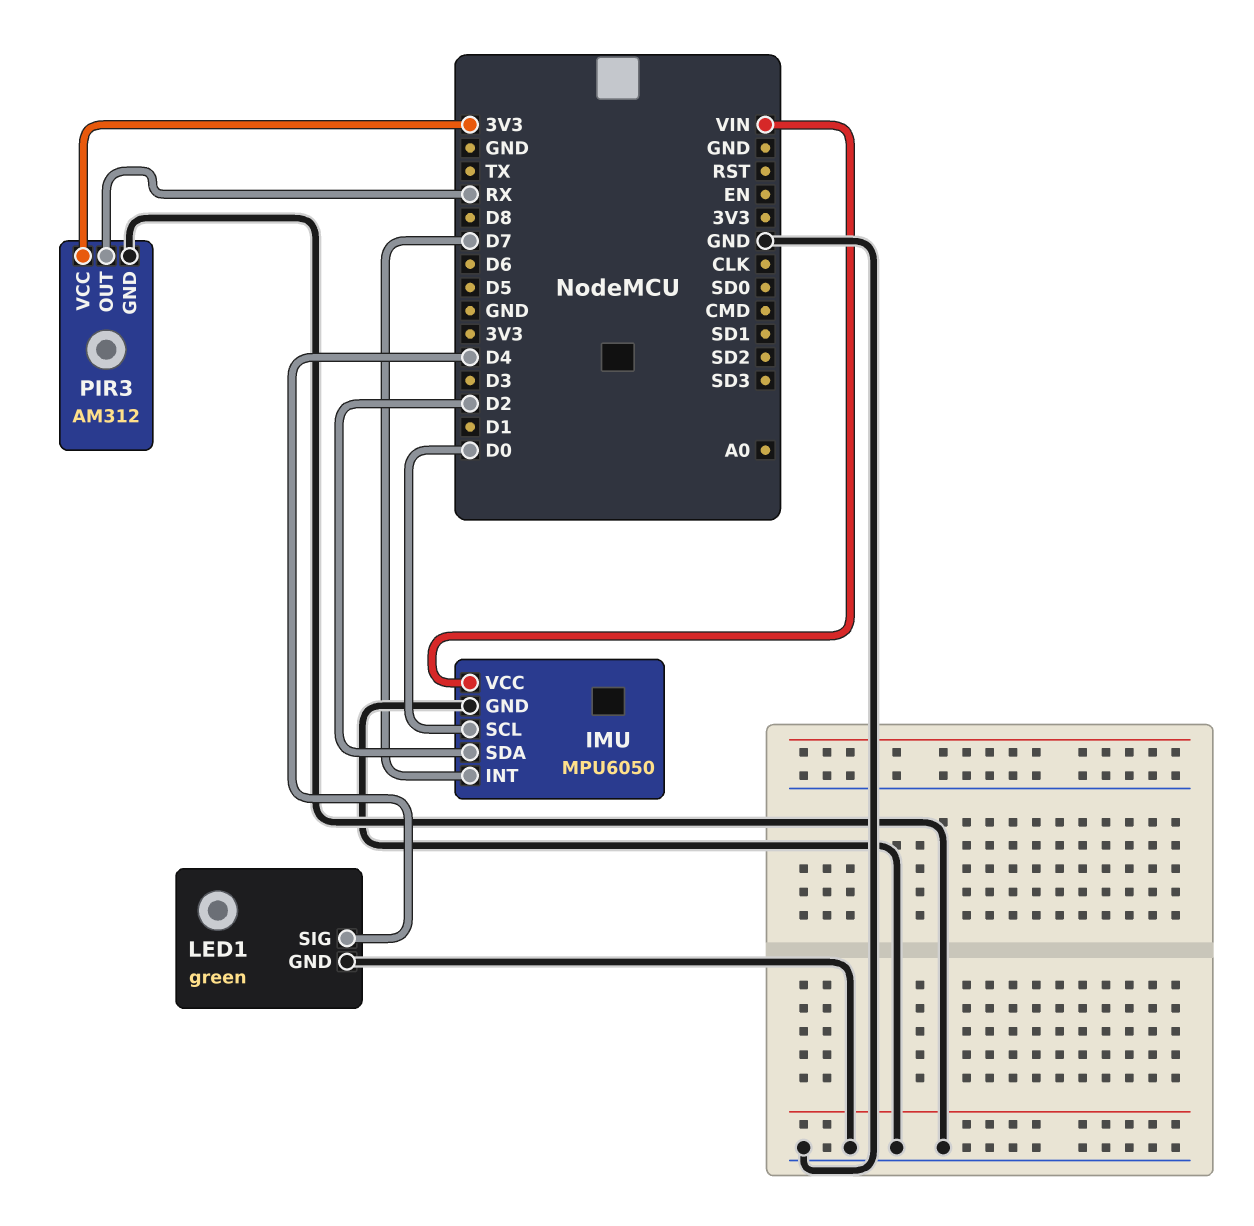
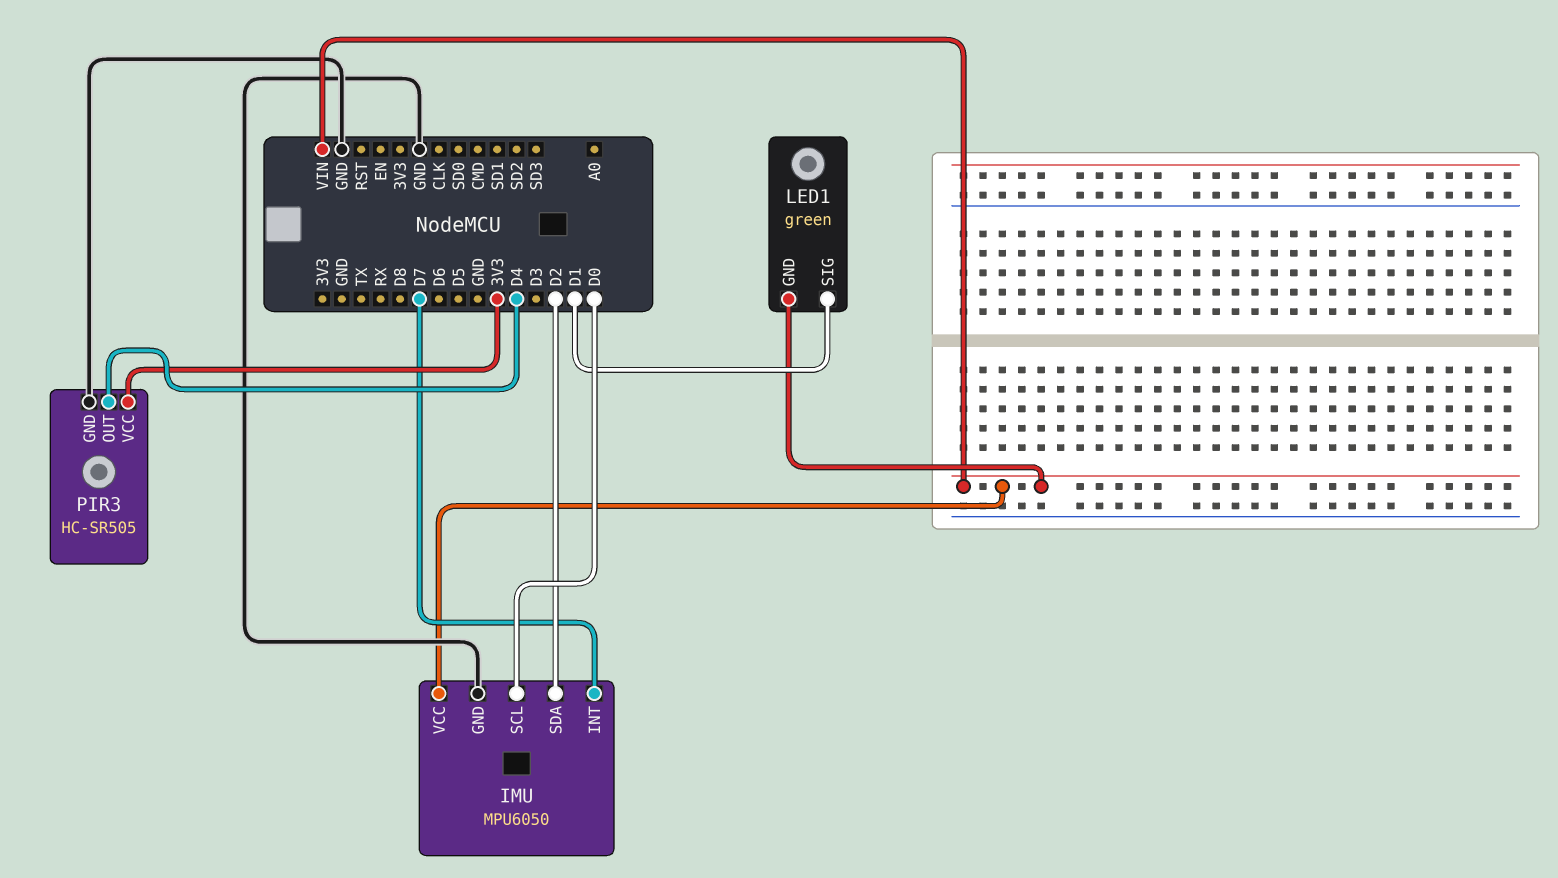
LED1 pin GND: GND -> VIN
LED1 pin SIG: D4 -> D1
PIR3: AM312 -> HC-SR505
PIR3 pin OUT: RX -> D4

